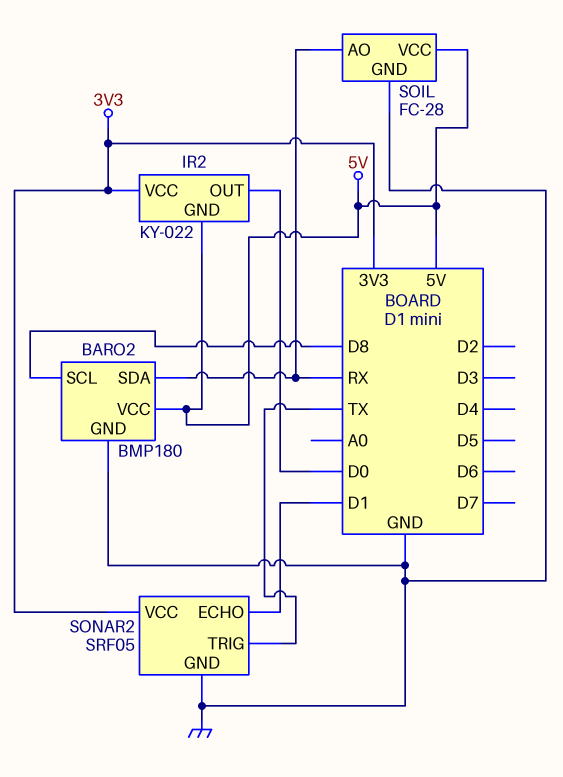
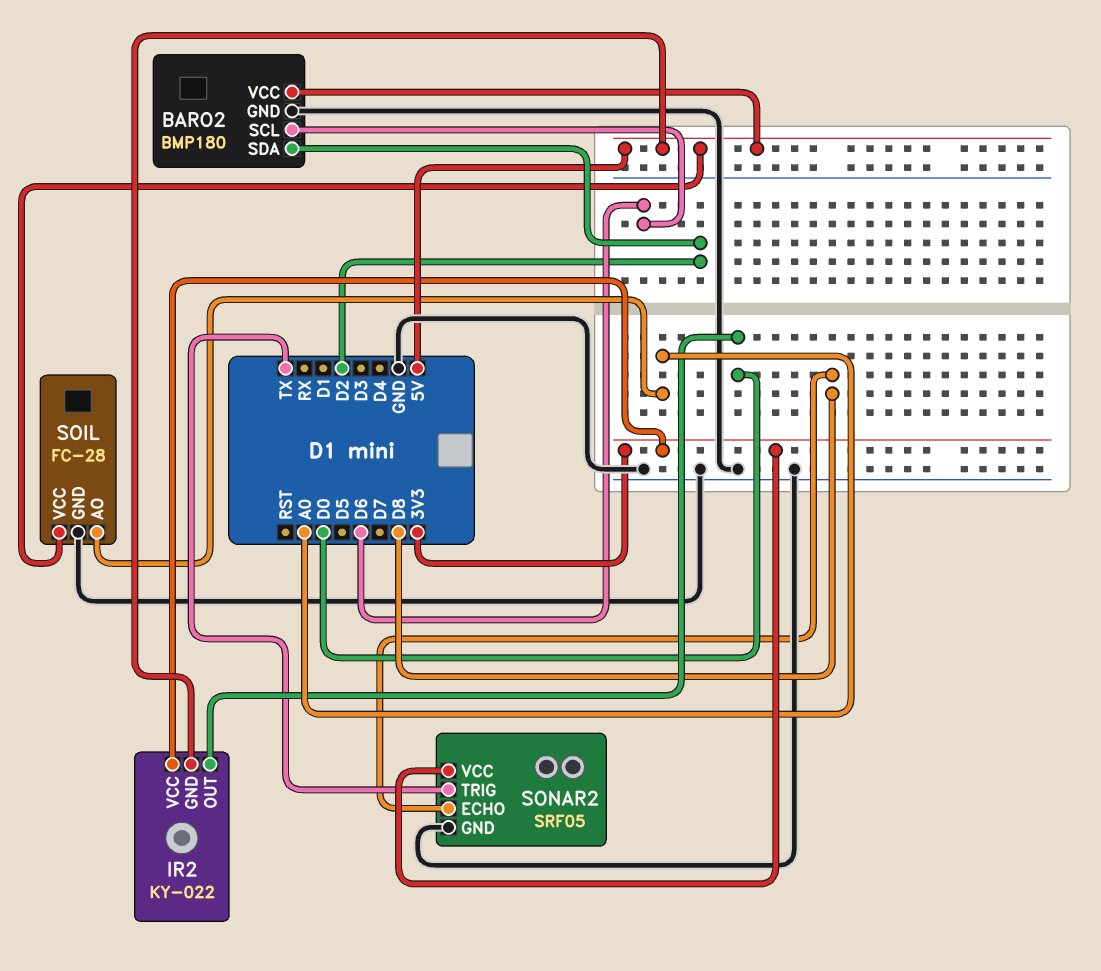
BARO2 pin SCL: D8 -> D6
BARO2 pin SDA: RX -> D2
SOIL pin AO: RX -> A0
SONAR2 pin ECHO: D1 -> D8

